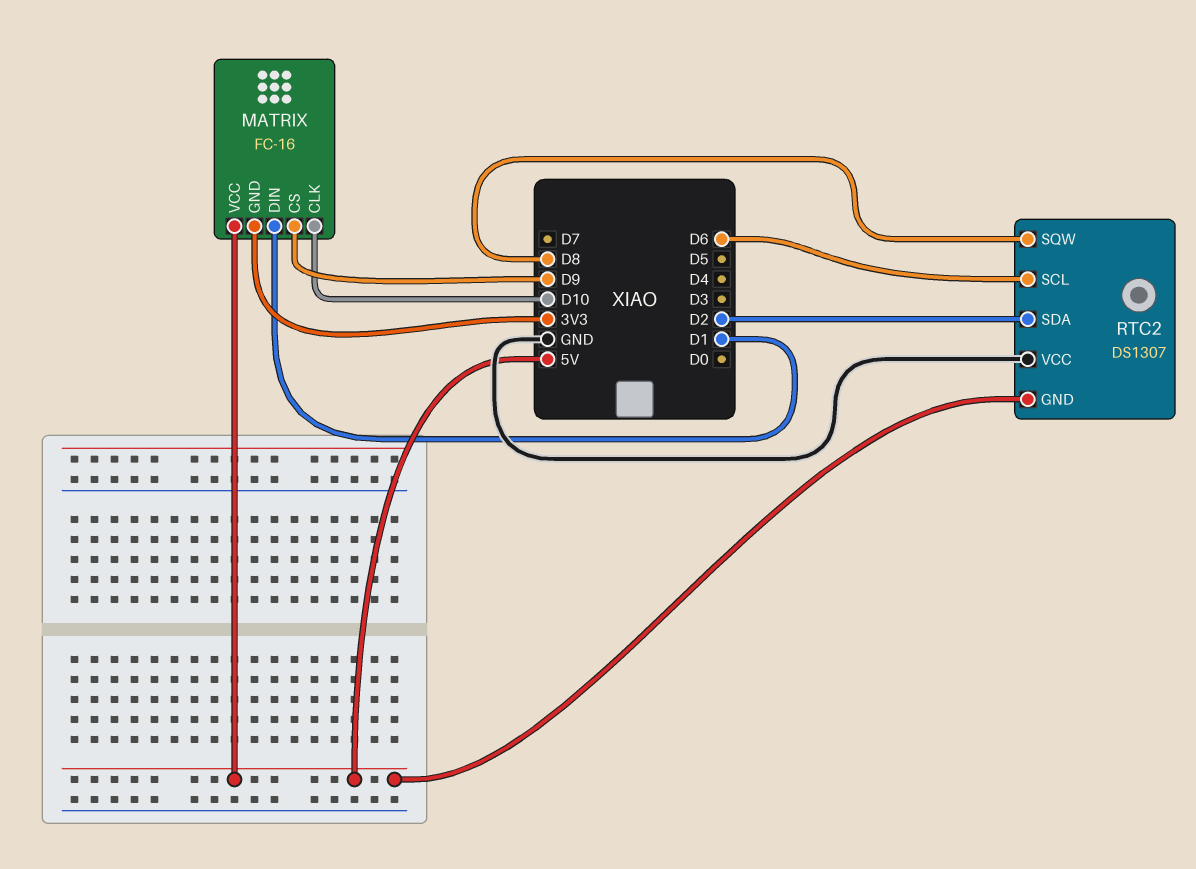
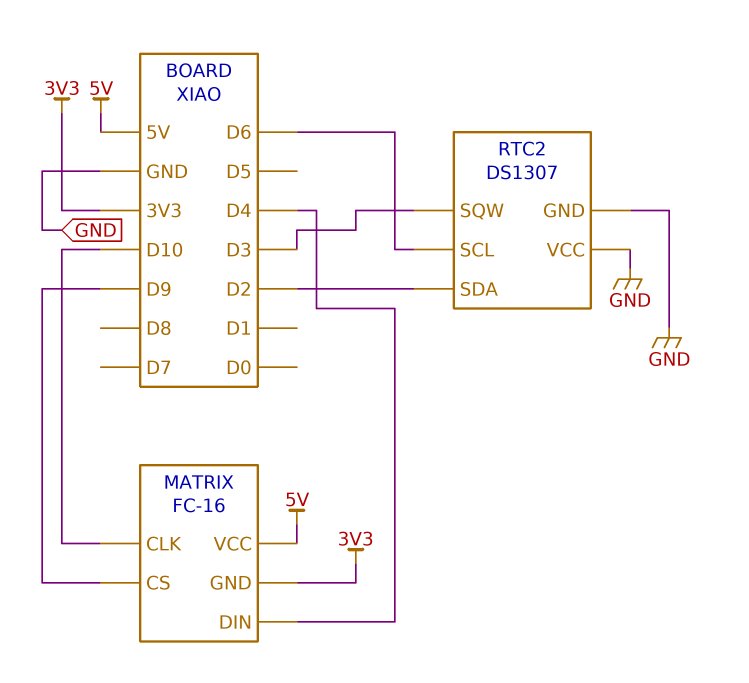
MATRIX pin DIN: D1 -> D4
RTC2 pin GND: 5V -> GND
RTC2 pin SQW: D8 -> D3

